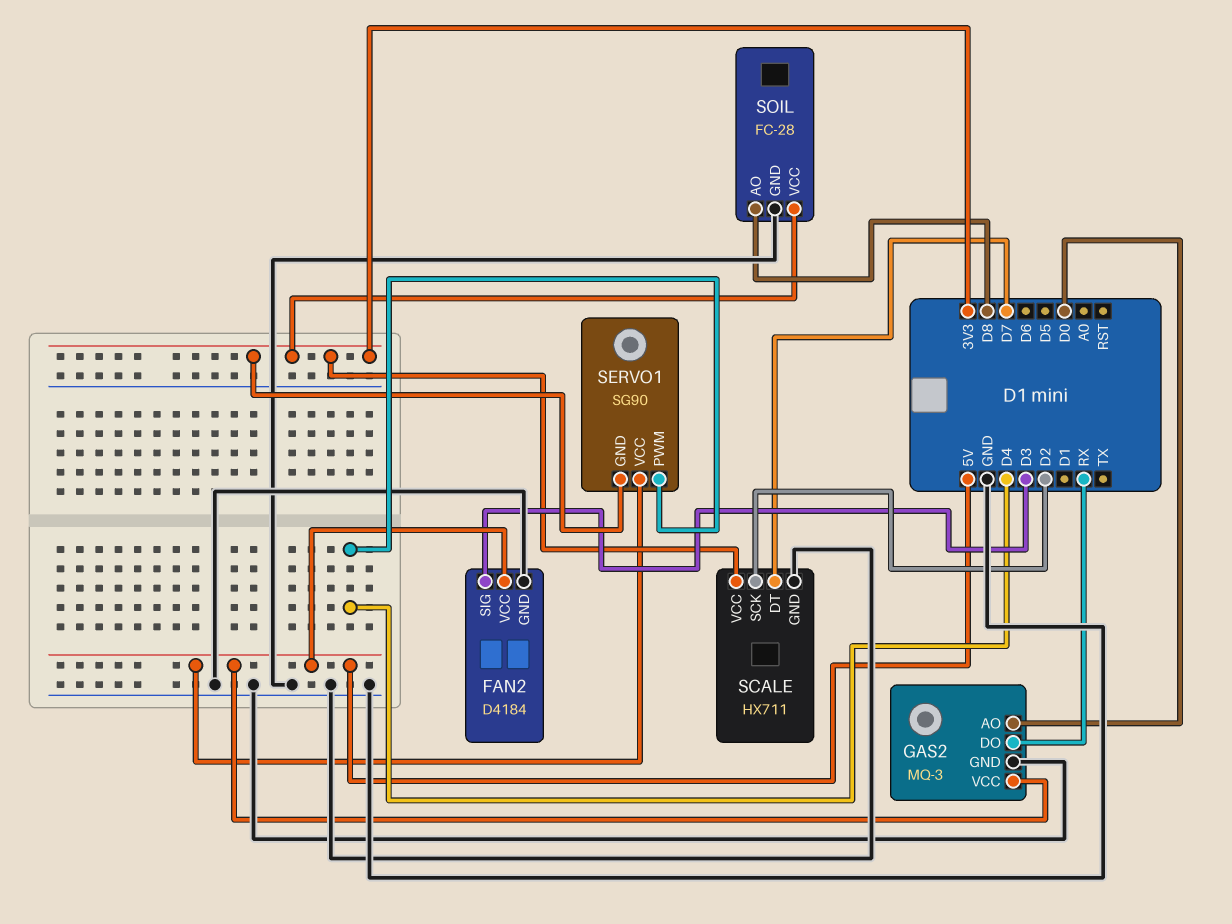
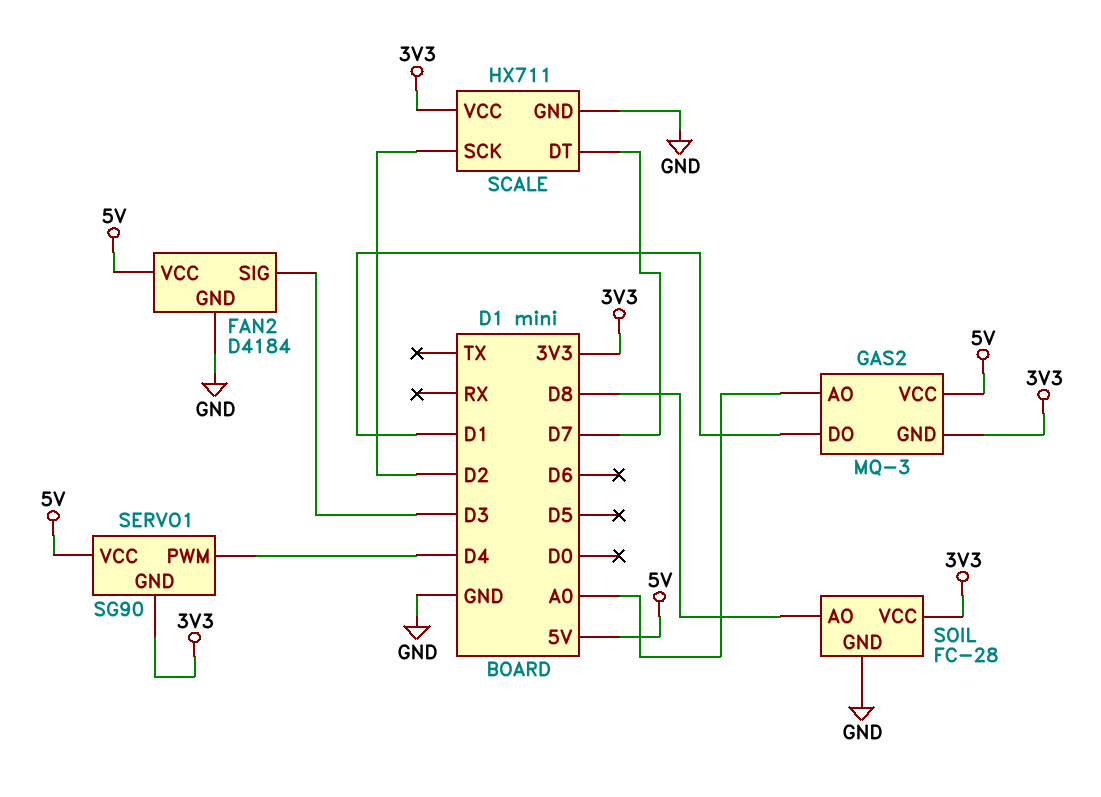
GAS2 pin AO: D0 -> A0
GAS2 pin DO: RX -> D1
GAS2 pin GND: GND -> 3V3

